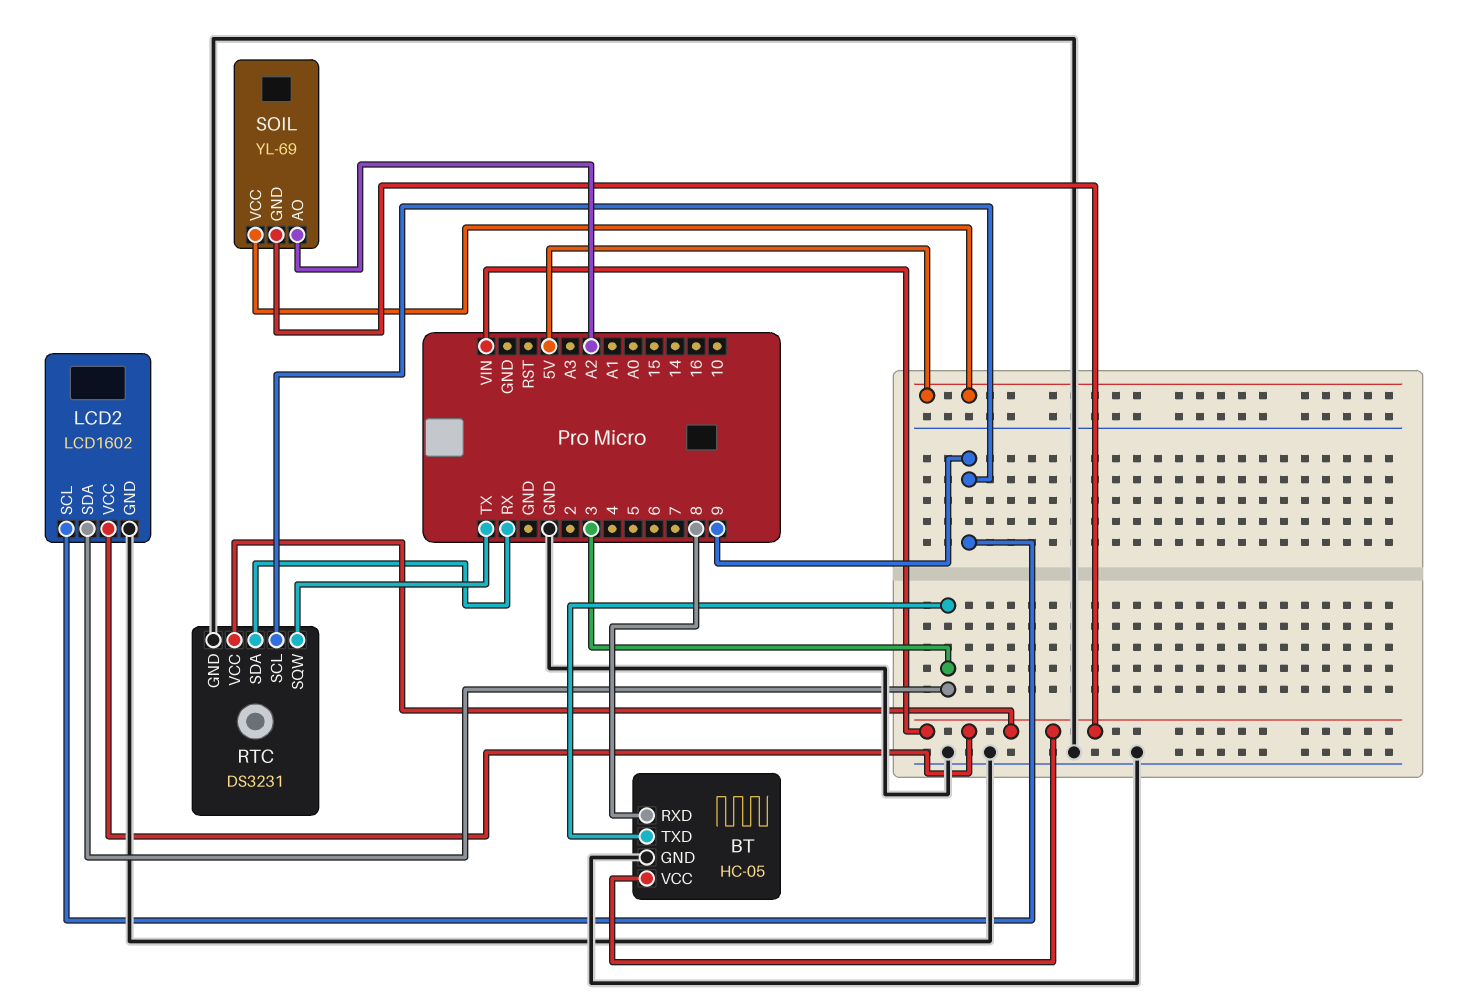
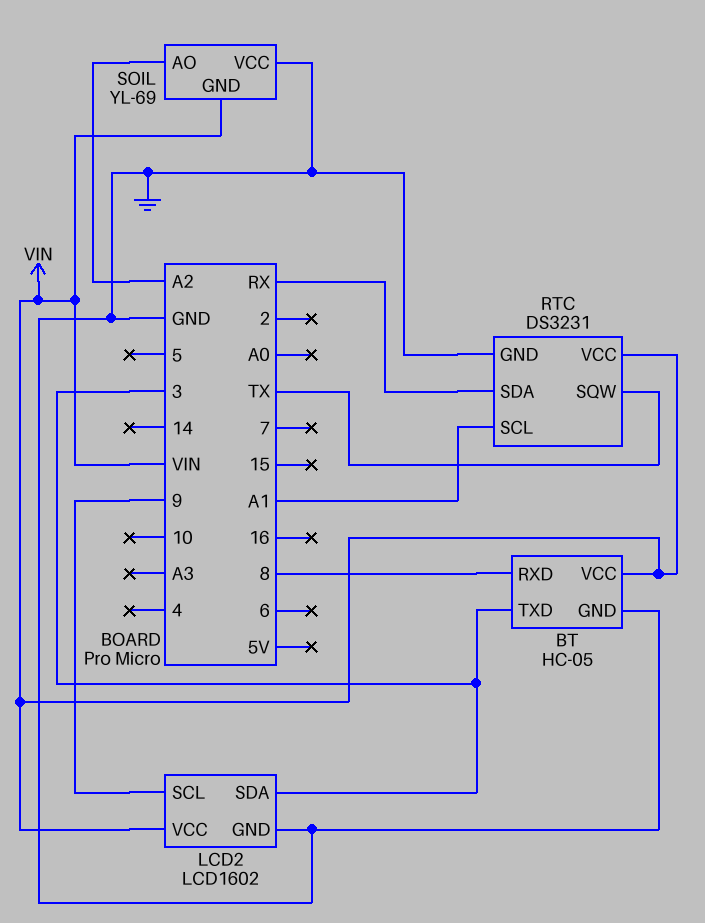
RTC pin SCL: 9 -> A1
SOIL pin VCC: 5V -> GND

